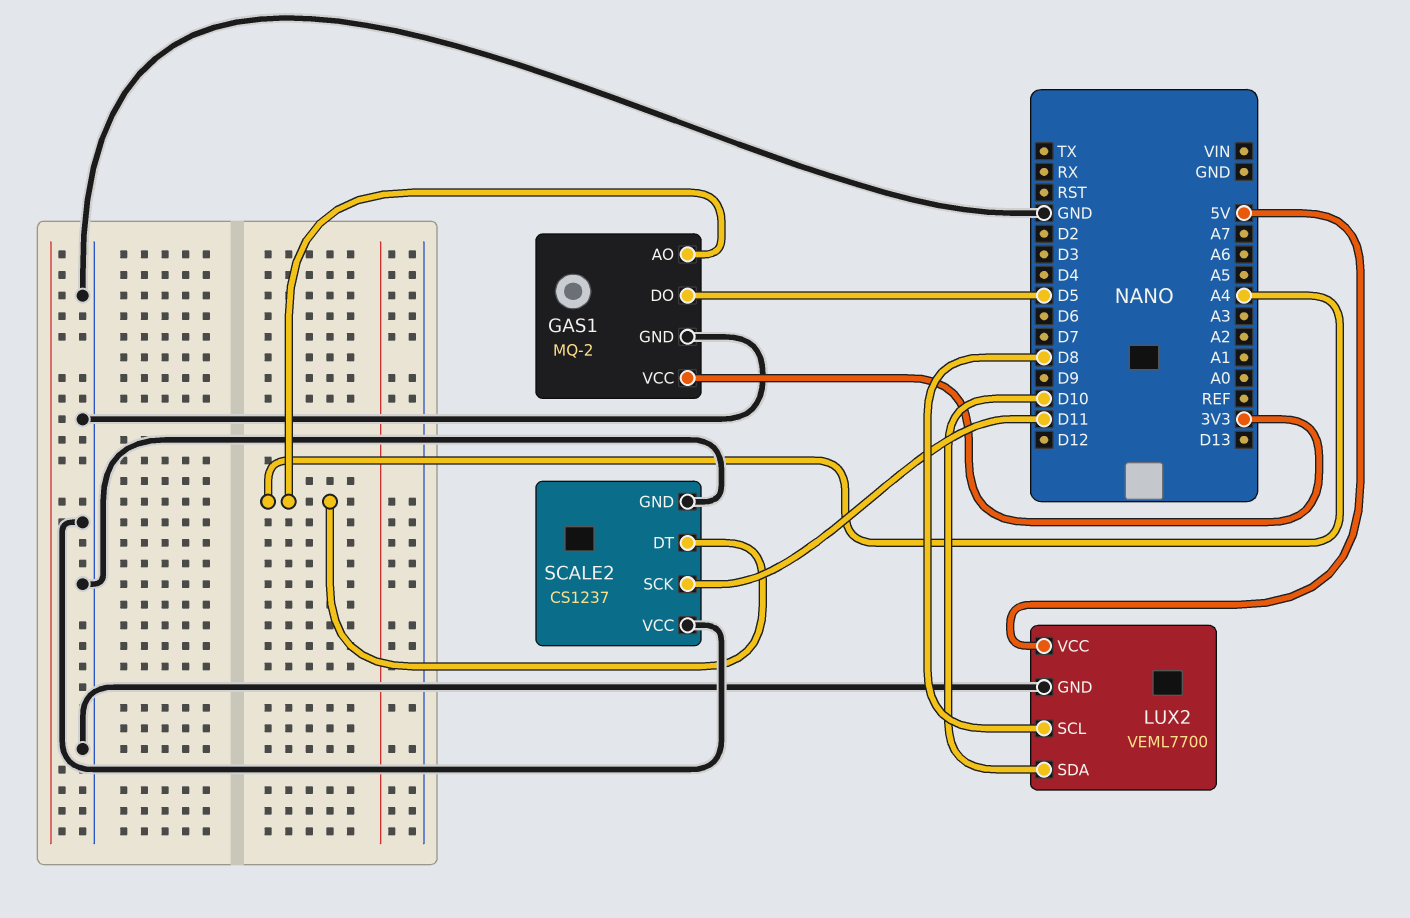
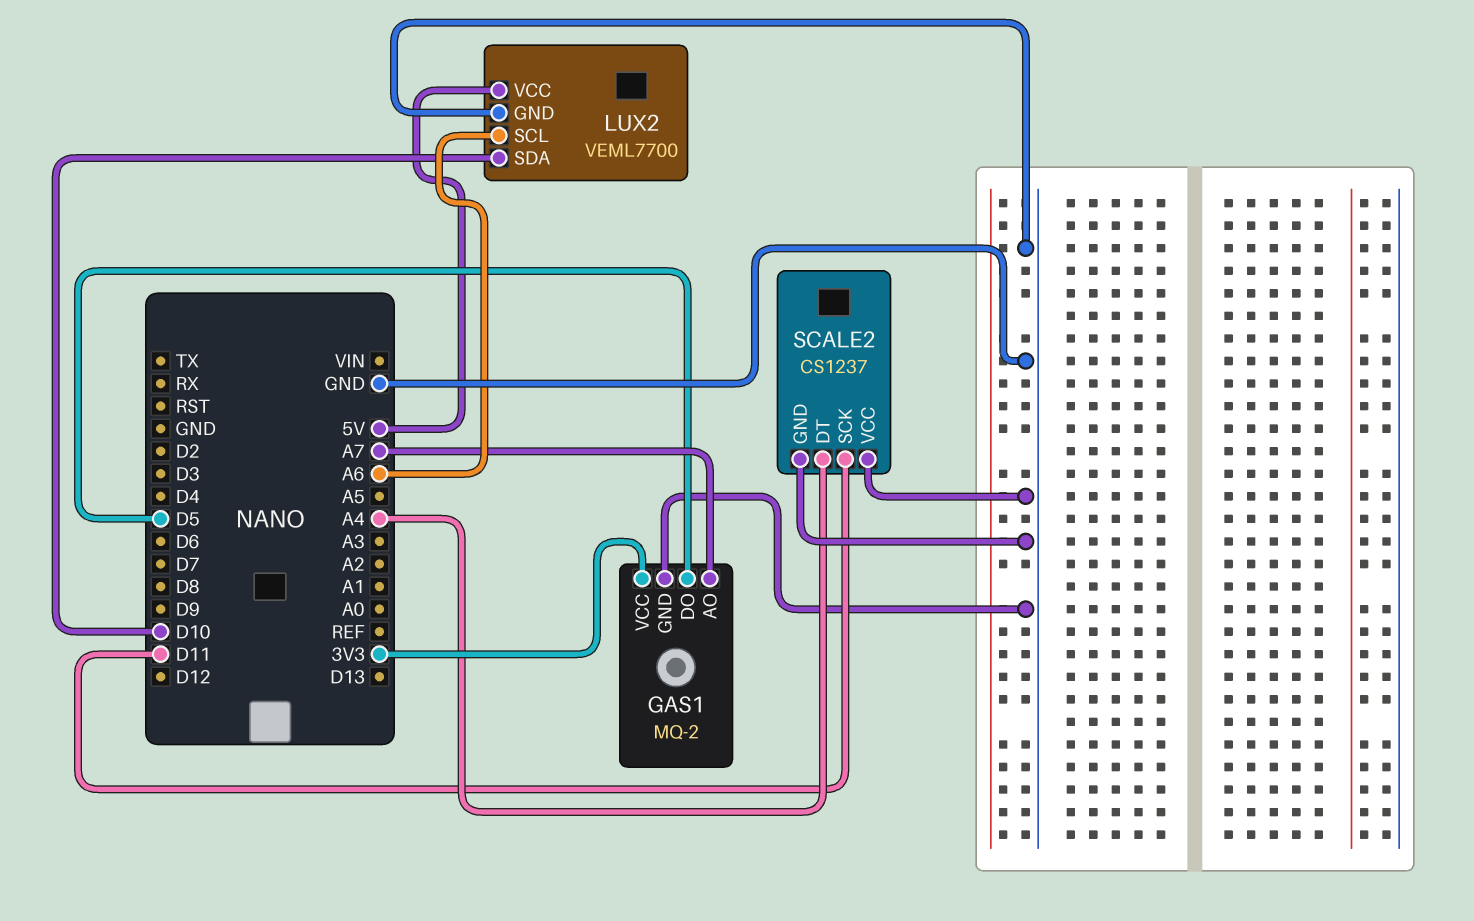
GAS1 pin AO: A4 -> A7
LUX2 pin SCL: D8 -> A6

